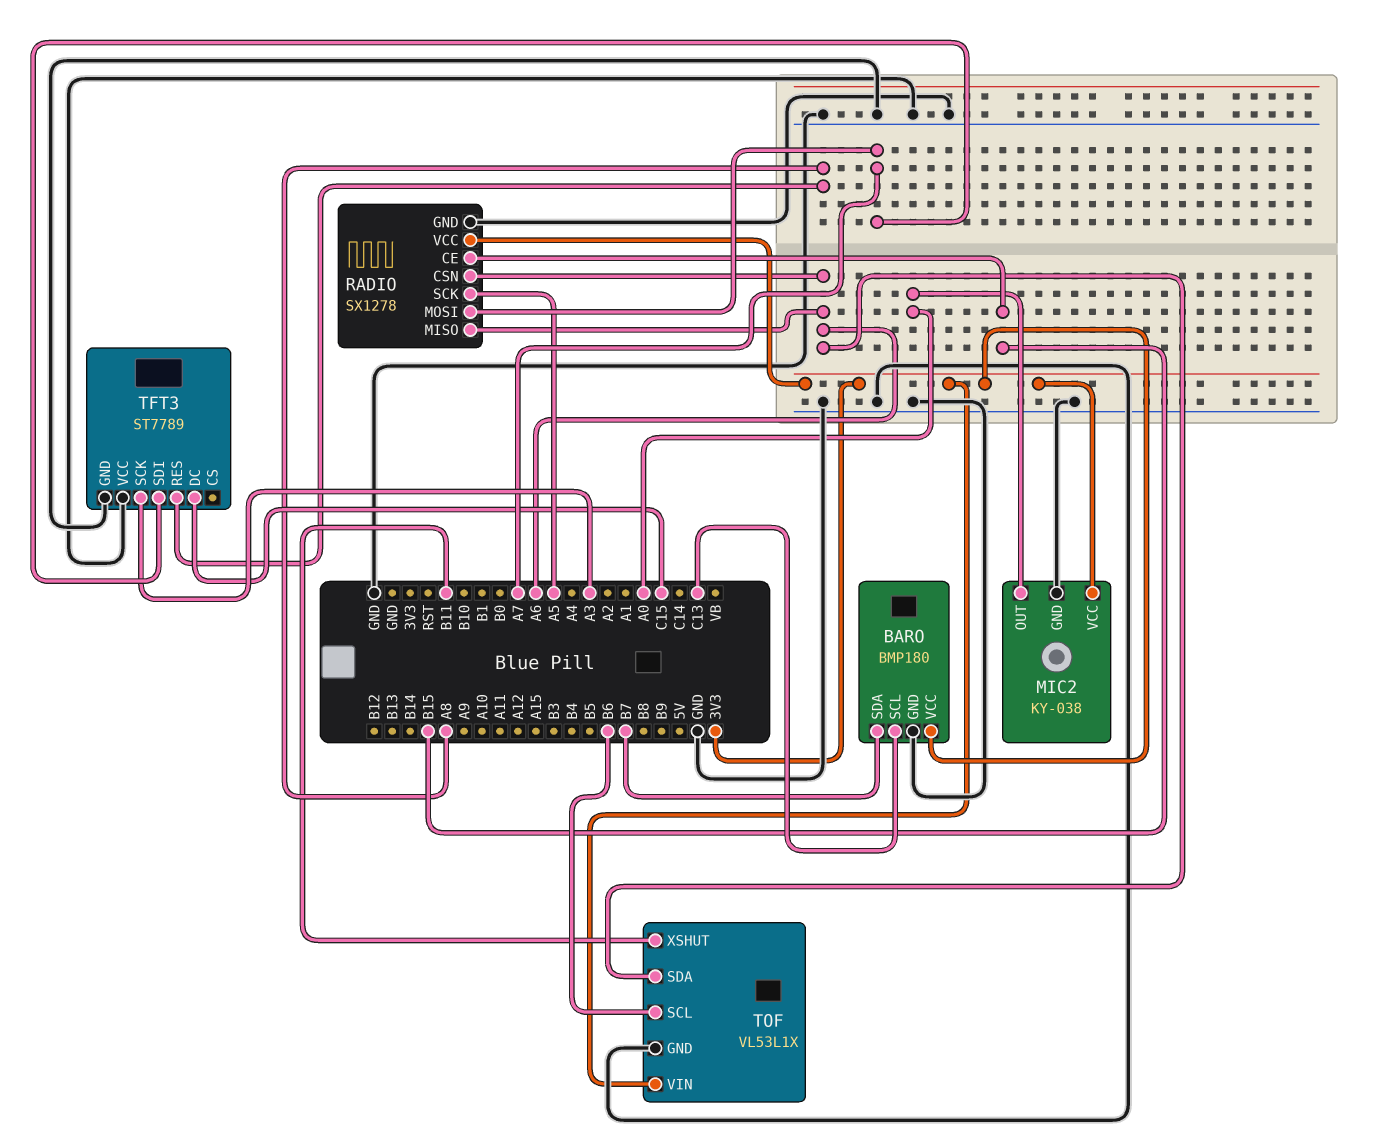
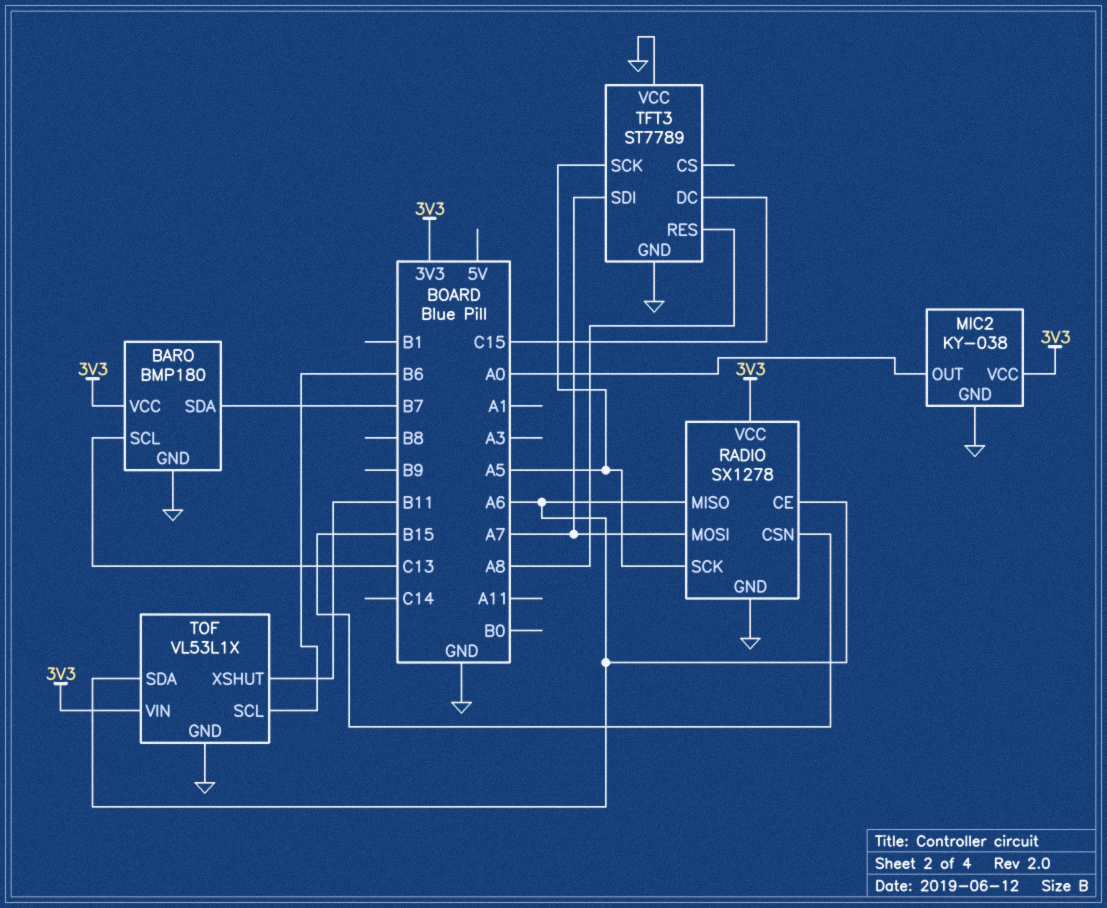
RADIO pin CE: B15 -> A6
RADIO pin CSN: A6 -> B15
TFT3 pin SCK: A3 -> A5

